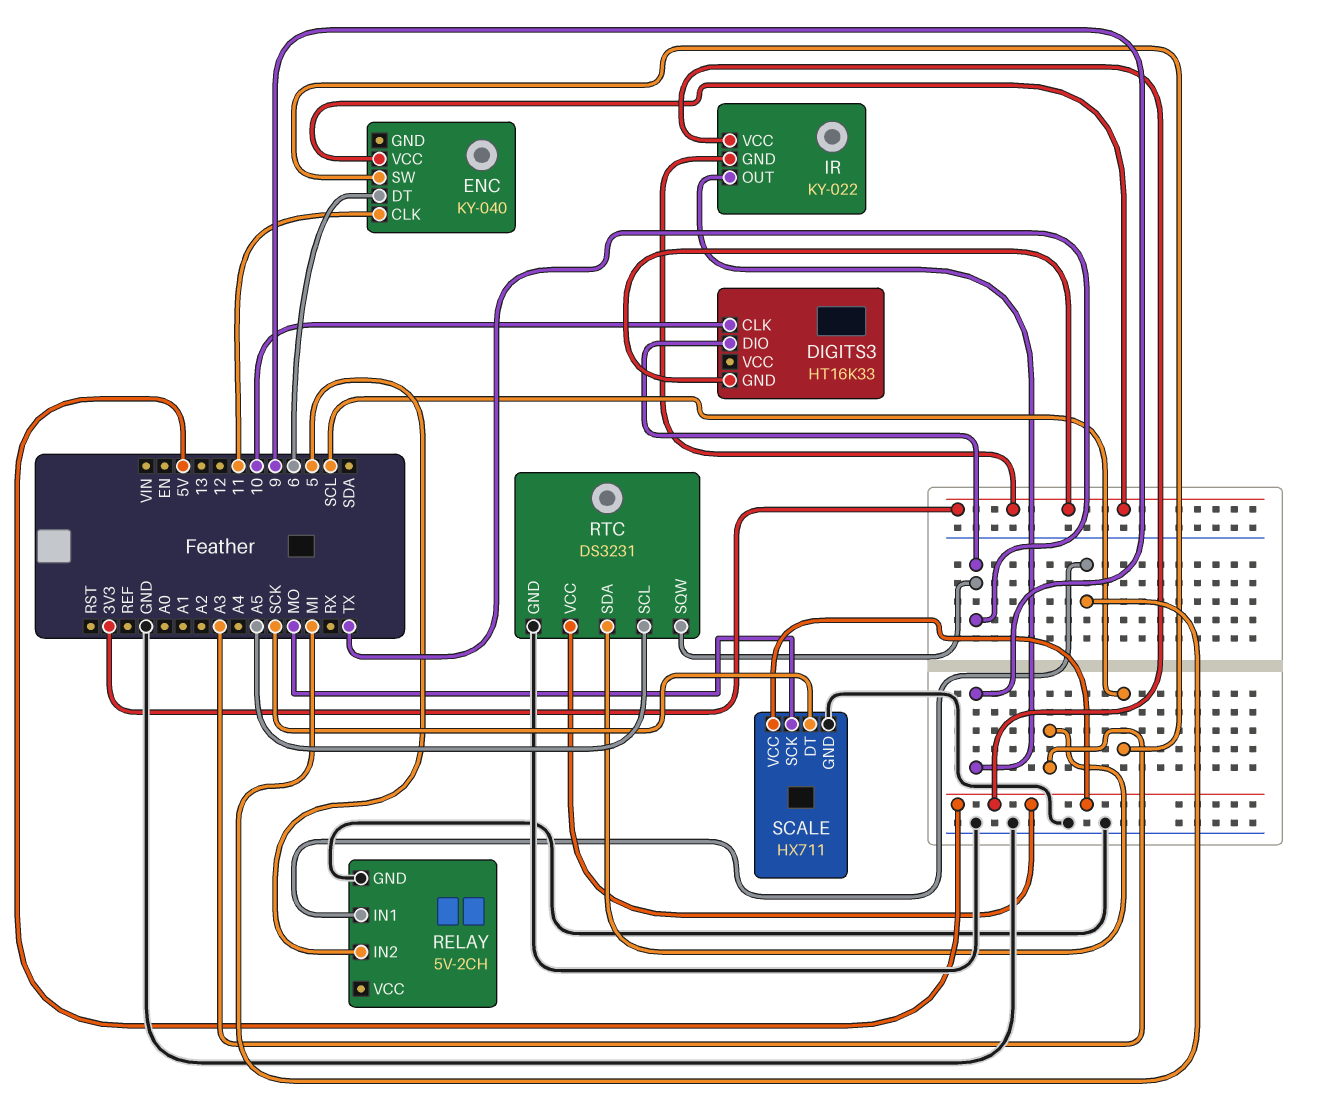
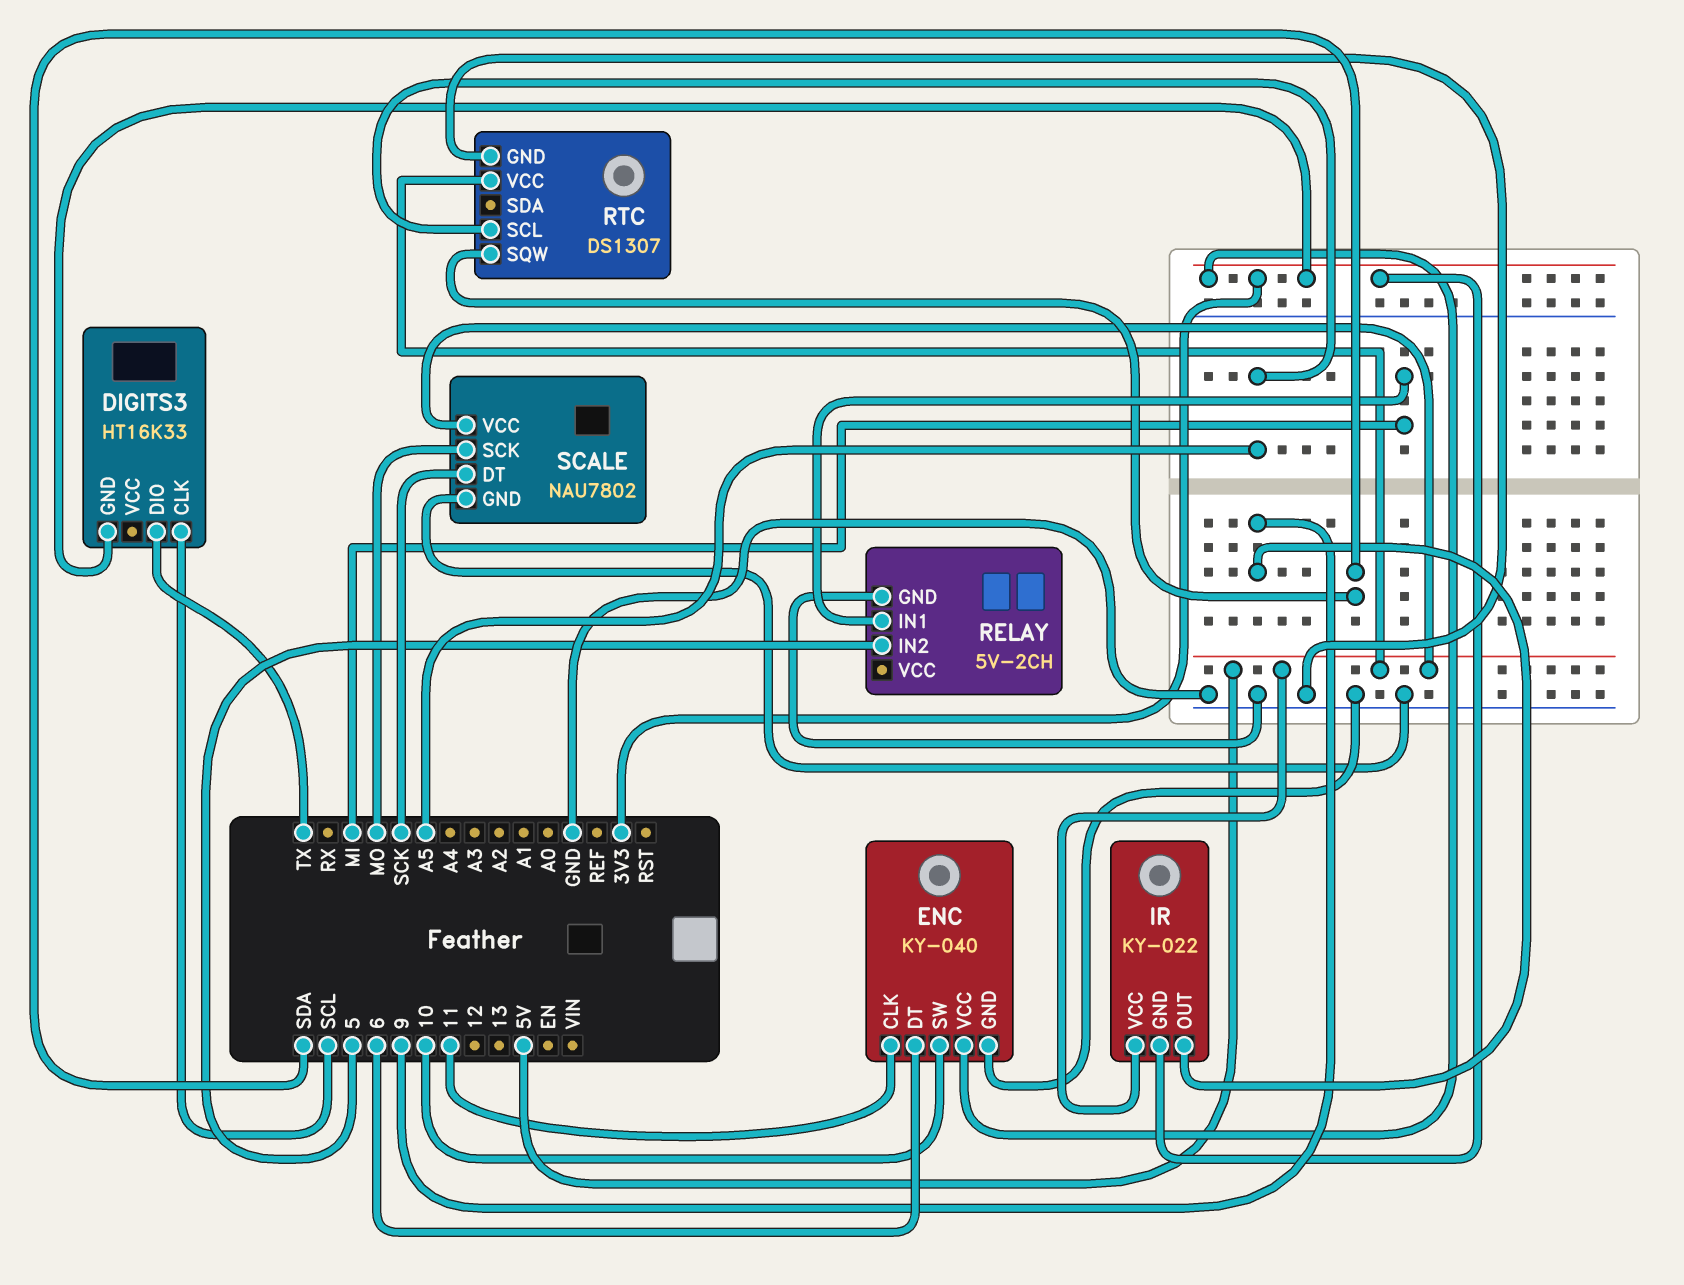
DIGITS3 pin CLK: 10 -> SCL
ENC pin GND: none -> GND
ENC pin SW: SCL -> 10
RTC: DS3231 -> DS1307
RTC pin SDA: A3 -> none
RTC pin SQW: TX -> SDA
SCALE: HX711 -> NAU7802

